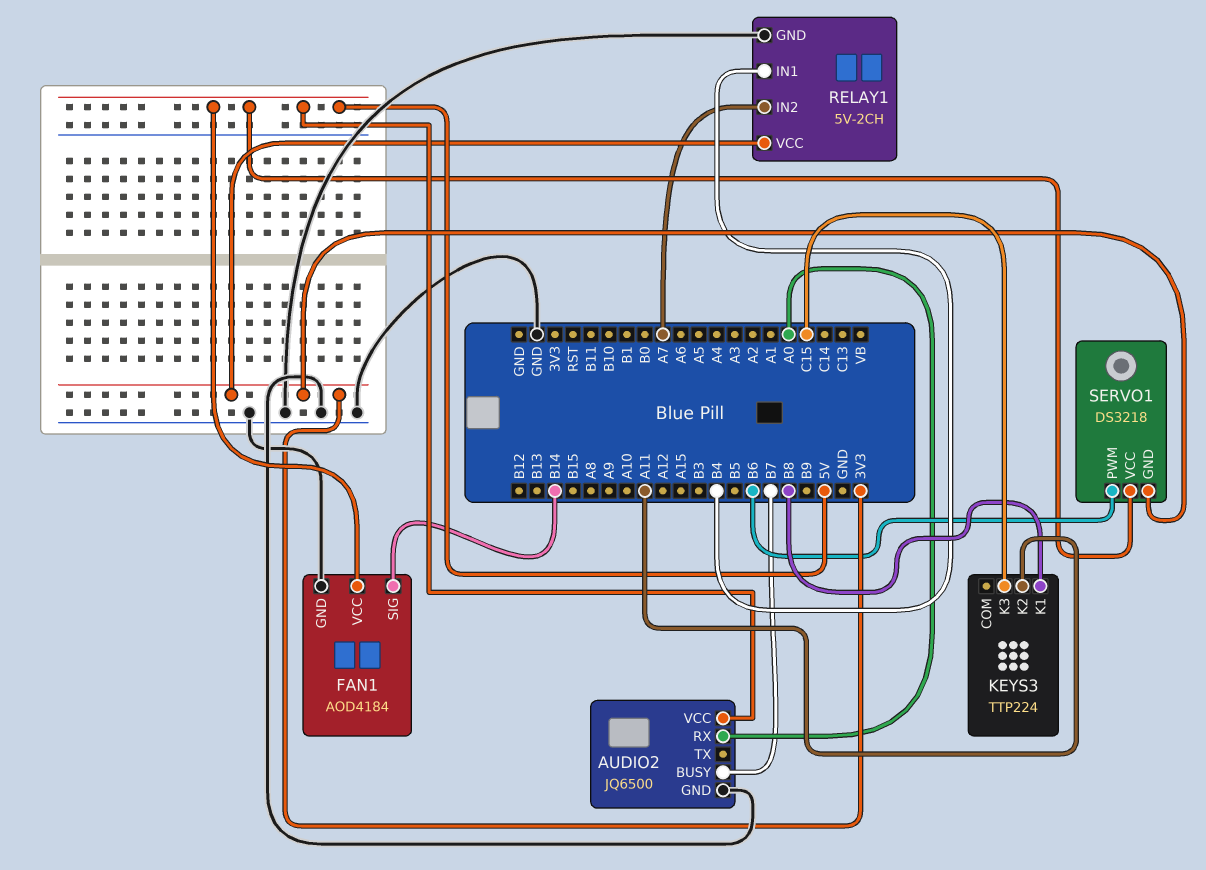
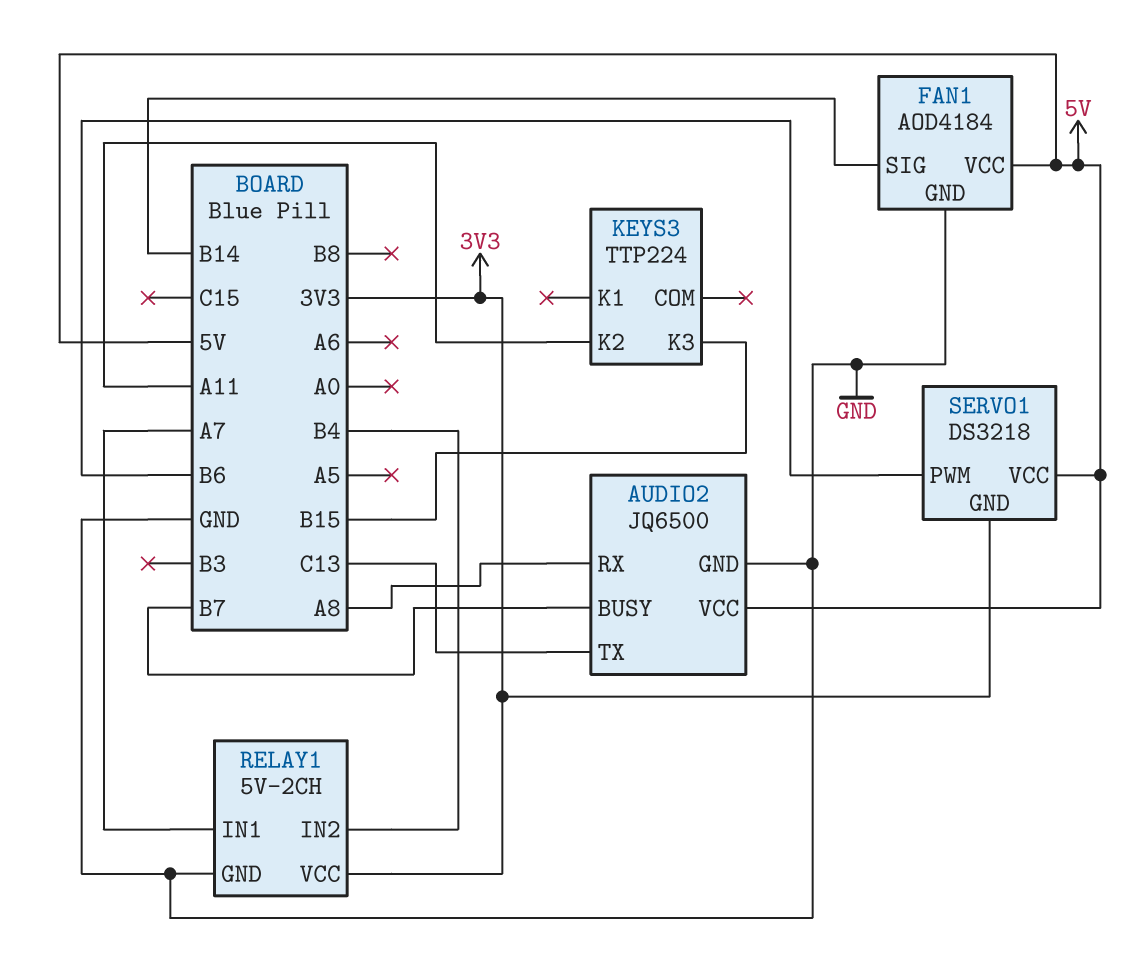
AUDIO2 pin RX: A0 -> A8
AUDIO2 pin TX: none -> C13
KEYS3 pin K1: B8 -> none
KEYS3 pin K3: C15 -> B15
RELAY1 pin IN1: B4 -> A7
RELAY1 pin IN2: A7 -> B4

